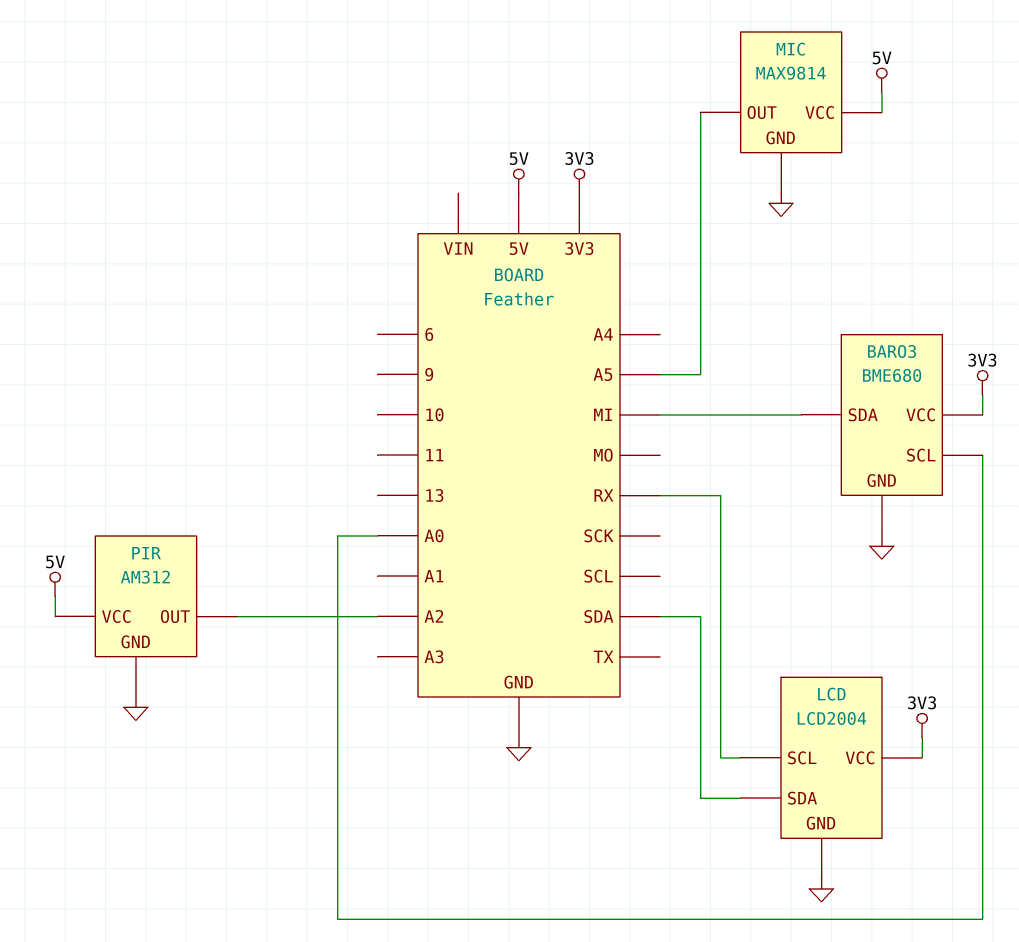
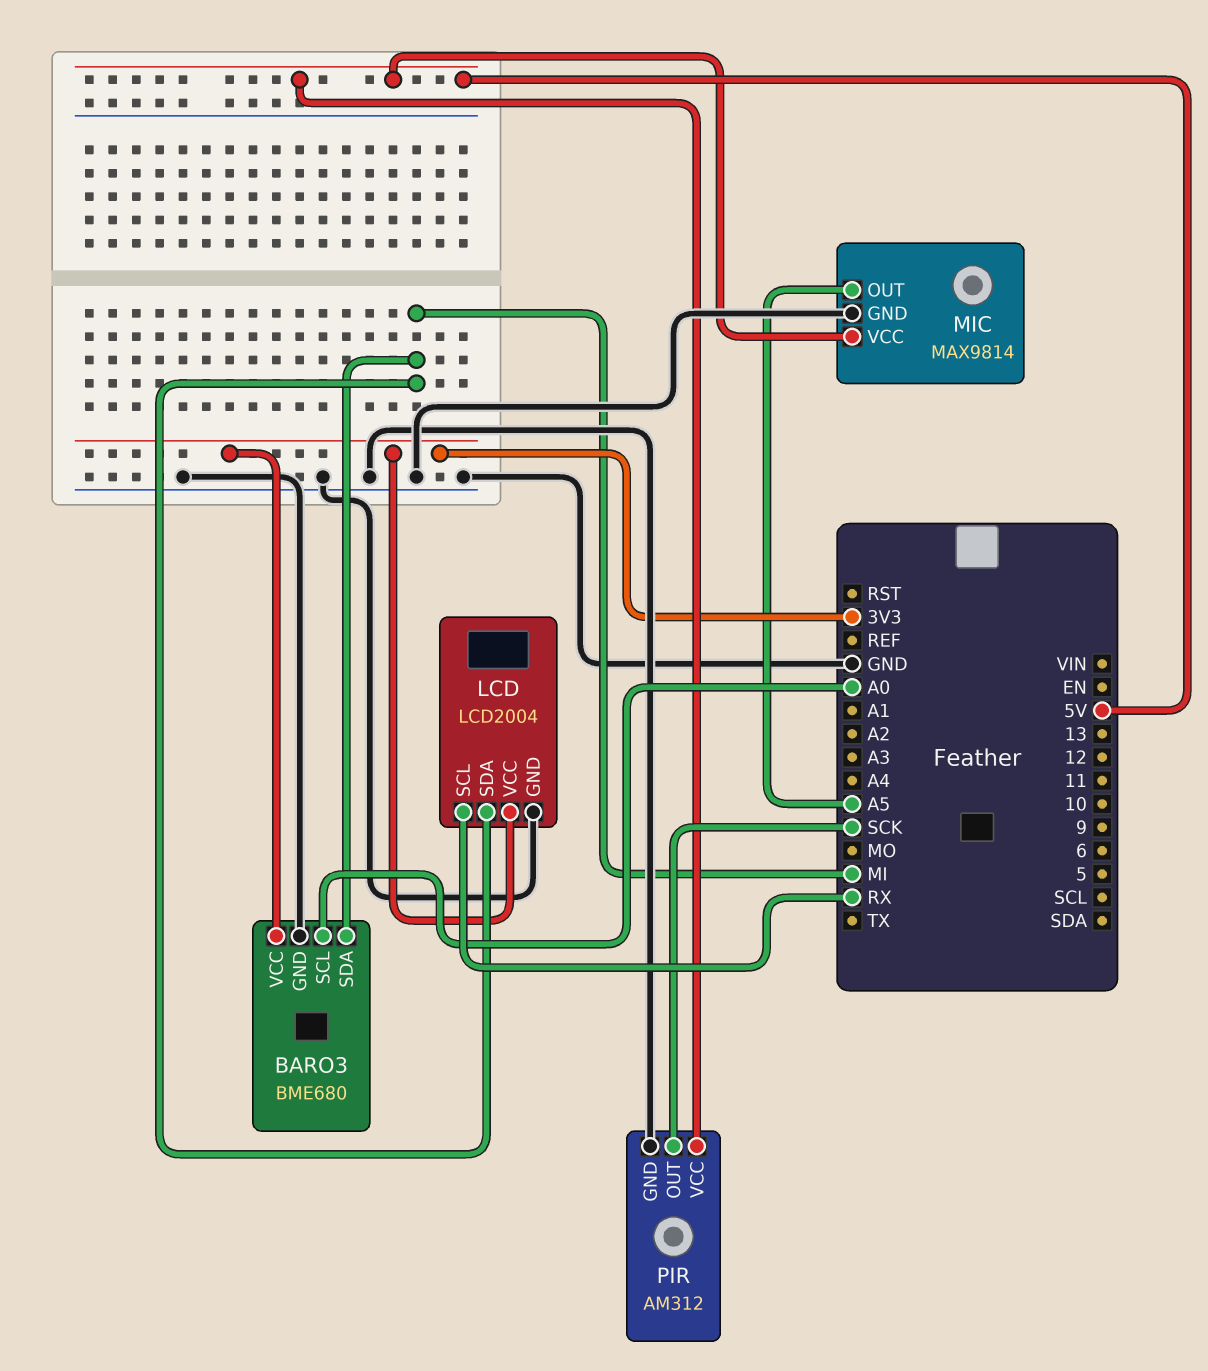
LCD pin SDA: SDA -> MI
PIR pin OUT: A2 -> SCK

